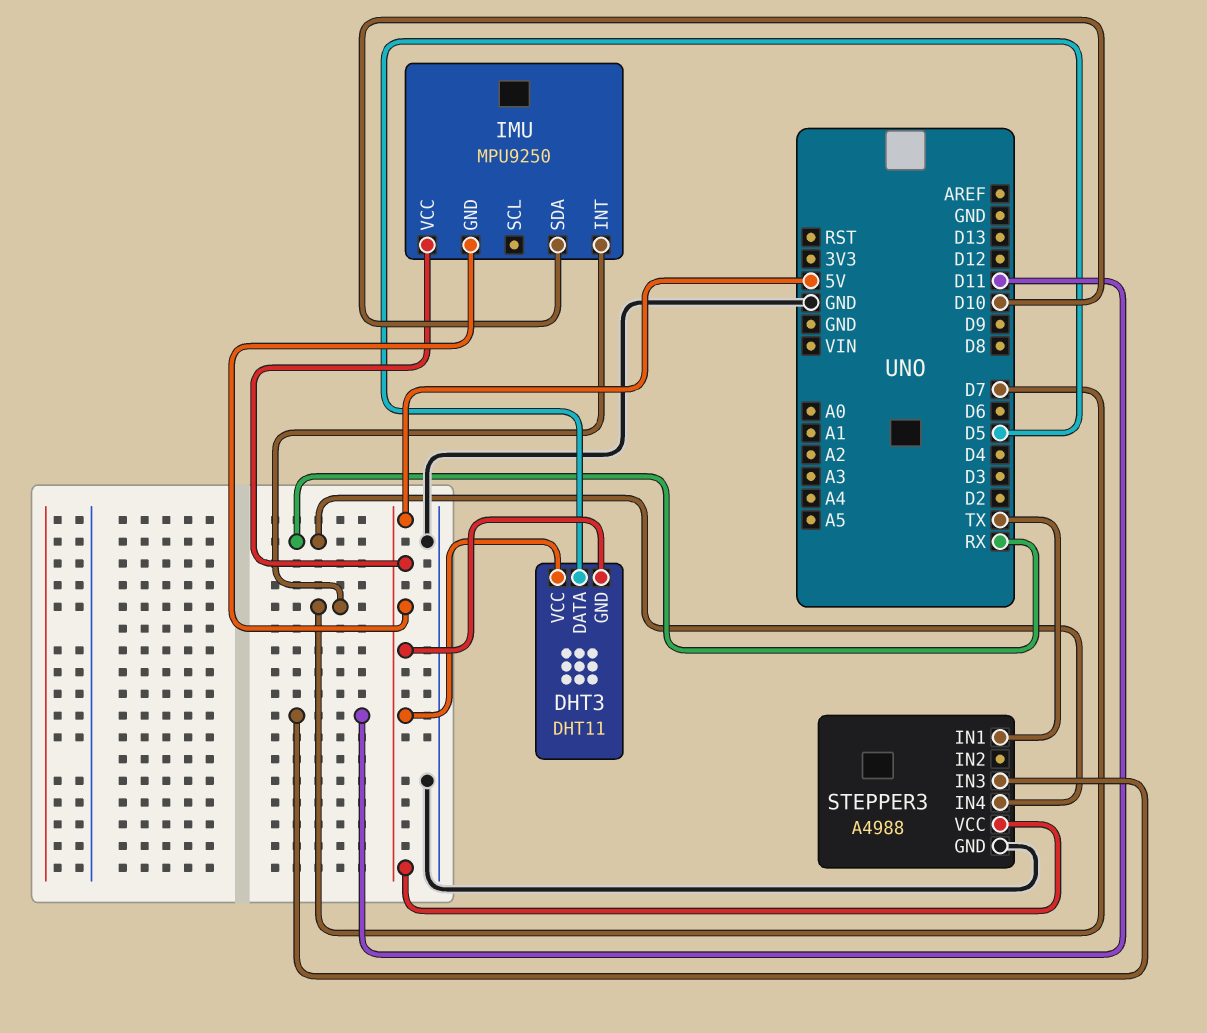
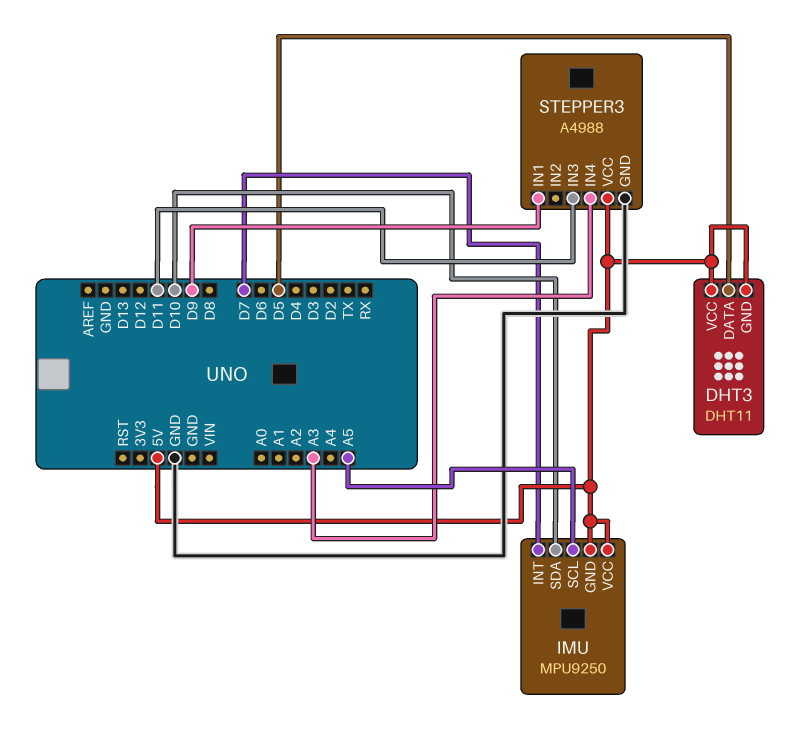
IMU pin SCL: none -> A5
STEPPER3 pin IN1: TX -> D9
STEPPER3 pin IN4: RX -> A3

